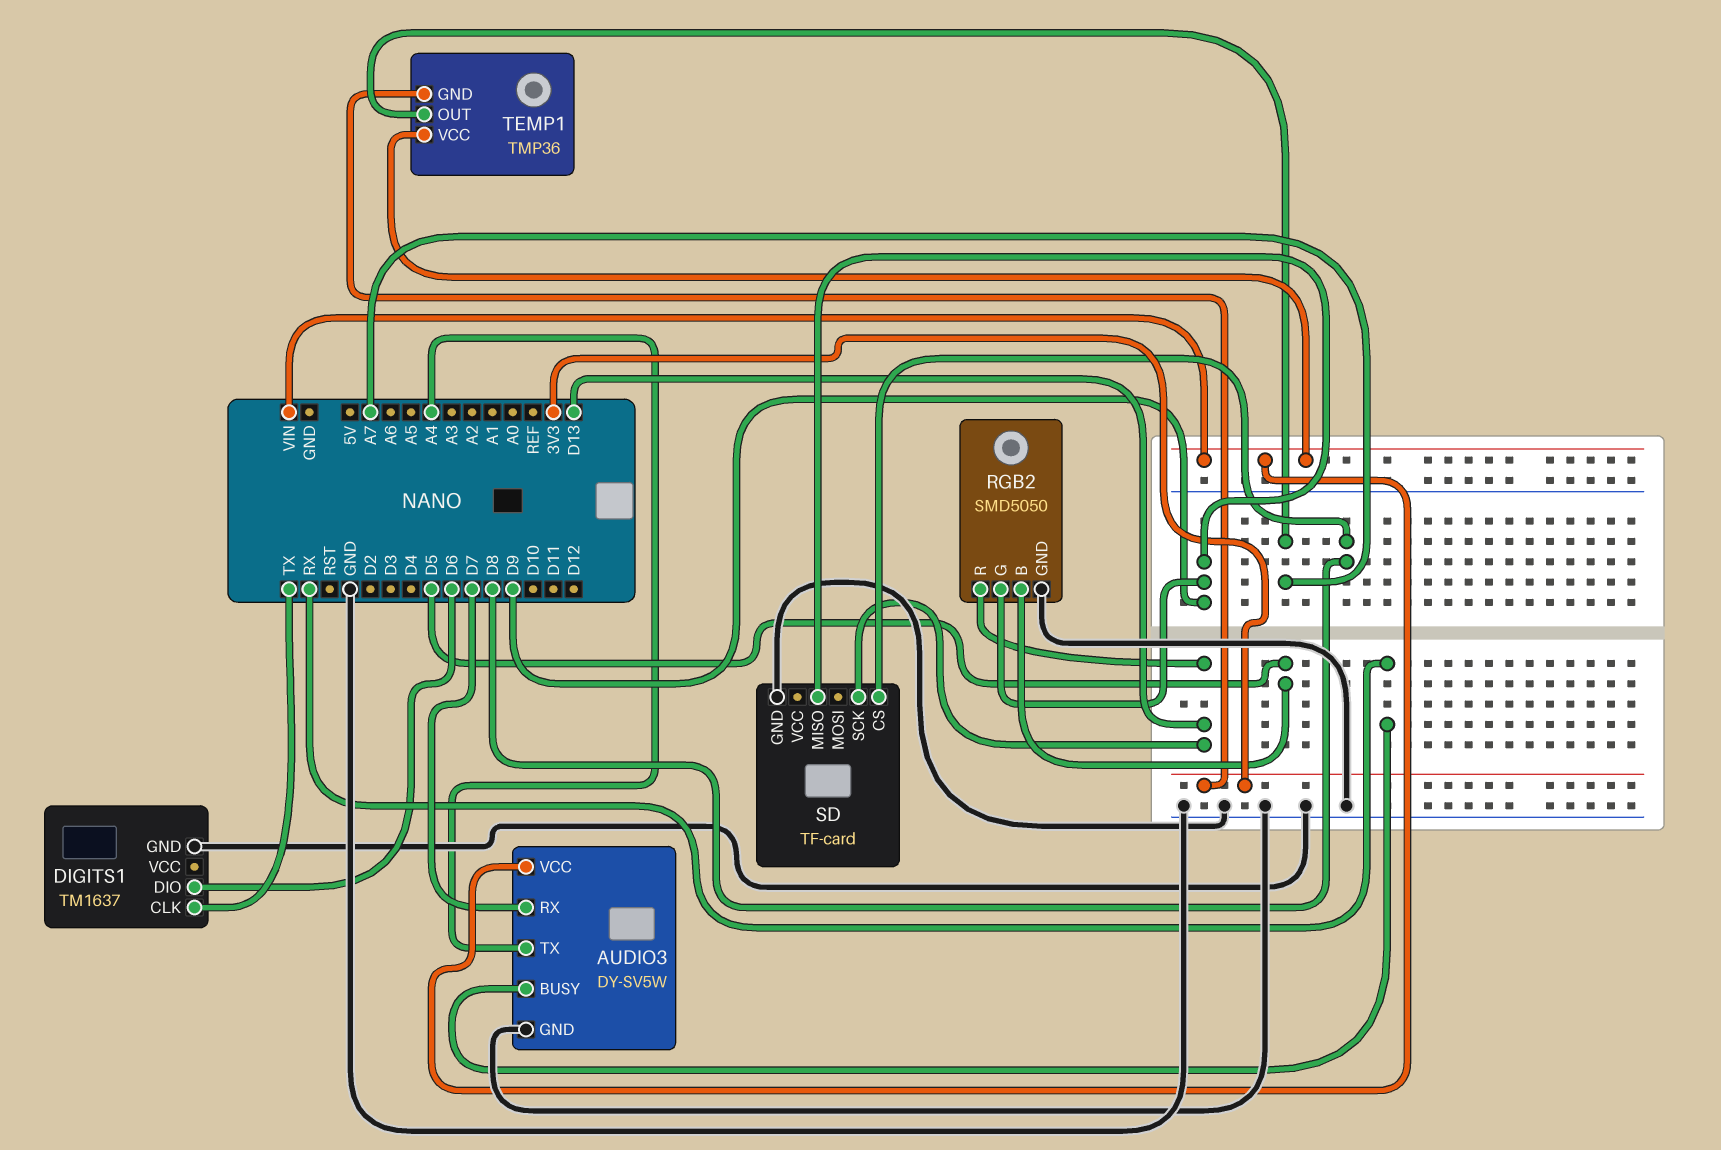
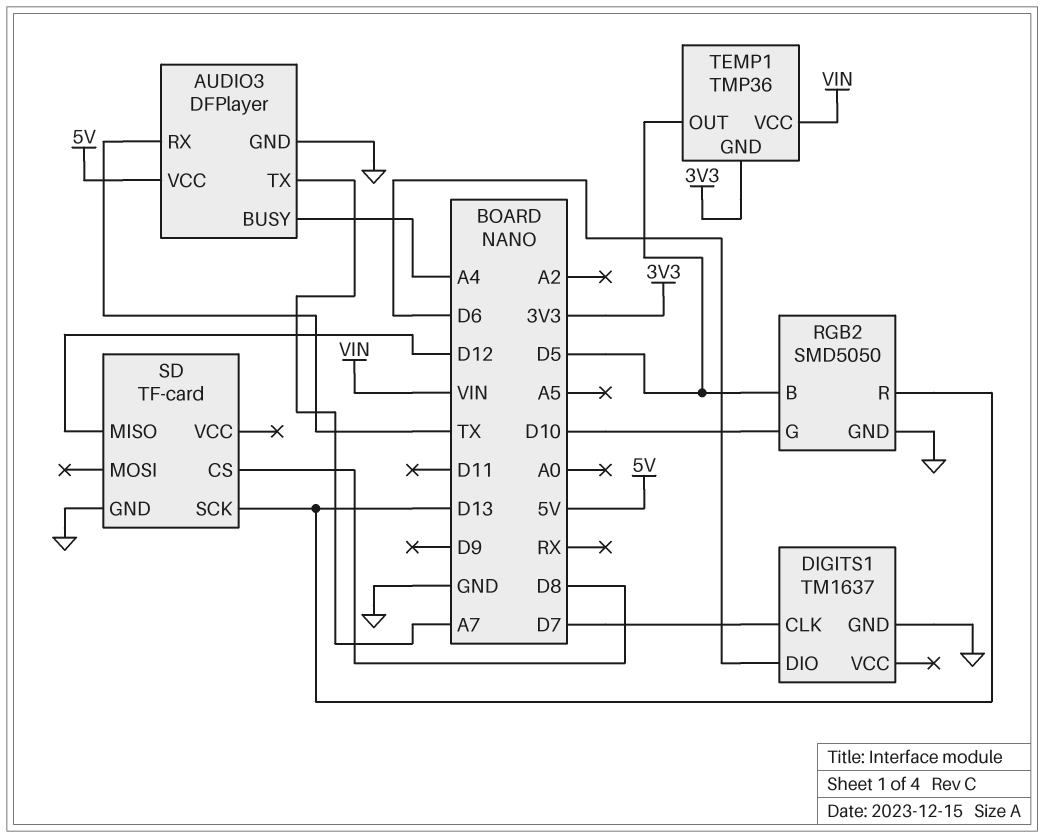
AUDIO3: DY-SV5W -> DFPlayer
AUDIO3 pin BUSY: RX -> A4
AUDIO3 pin RX: D7 -> TX
AUDIO3 pin TX: A4 -> A7
AUDIO3 pin VCC: VIN -> 5V
DIGITS1 pin CLK: TX -> D7
RGB2 pin G: D9 -> D10
SD pin MISO: D9 -> D12
TEMP1 pin OUT: A7 -> D5

